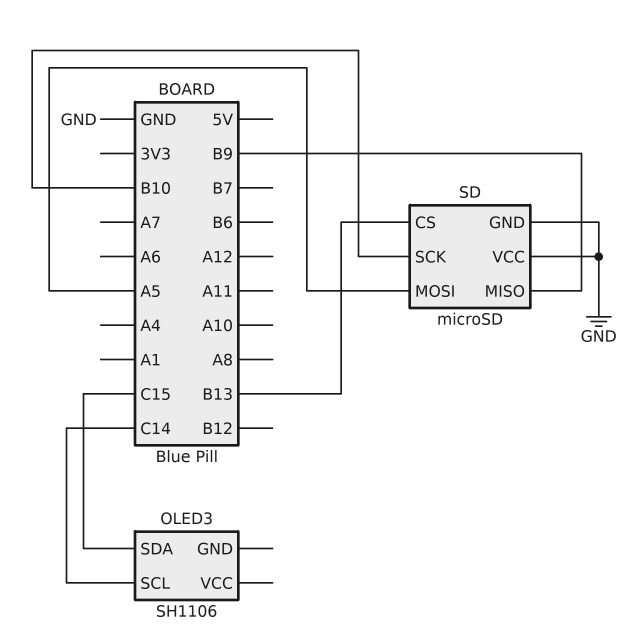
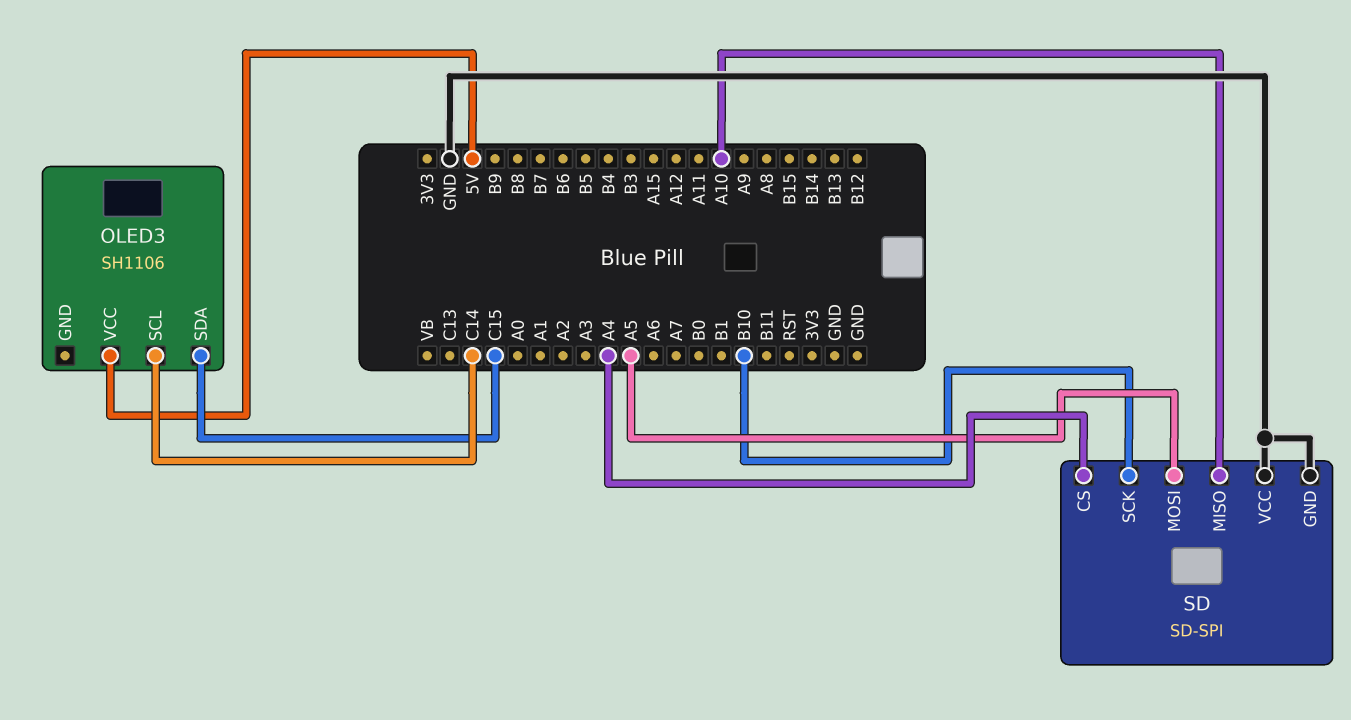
OLED3 pin VCC: none -> 5V
SD: microSD -> SD-SPI
SD pin CS: B13 -> A4
SD pin MISO: B9 -> A10

